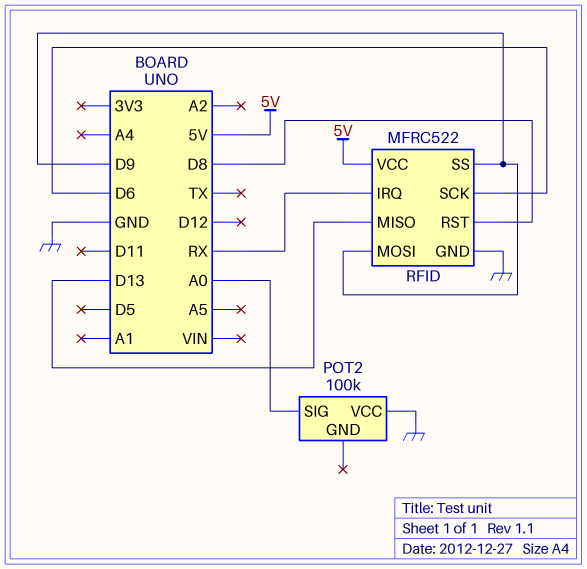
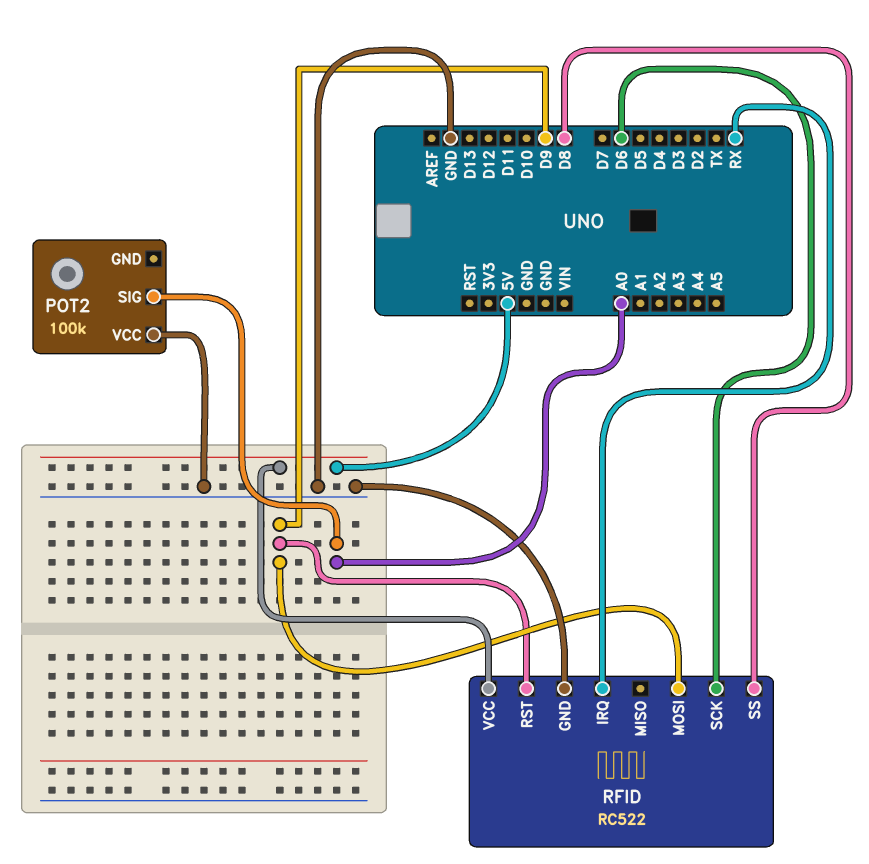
RFID: MFRC522 -> RC522
RFID pin MISO: D13 -> none
RFID pin RST: D8 -> D9
RFID pin SS: D9 -> D8

